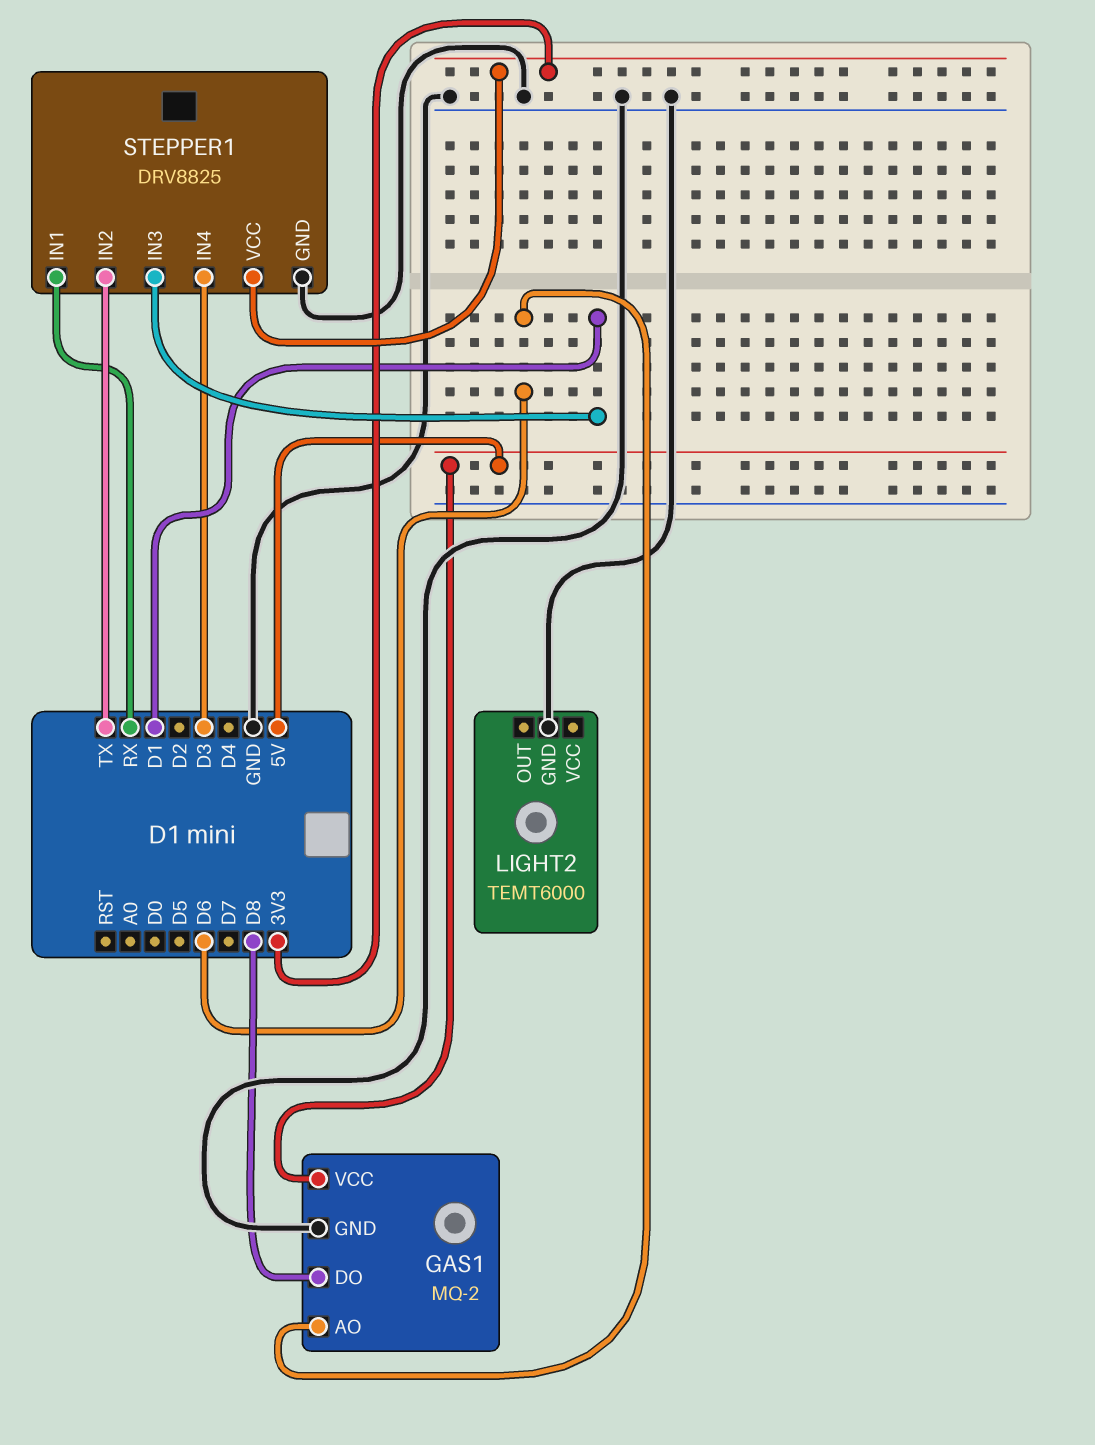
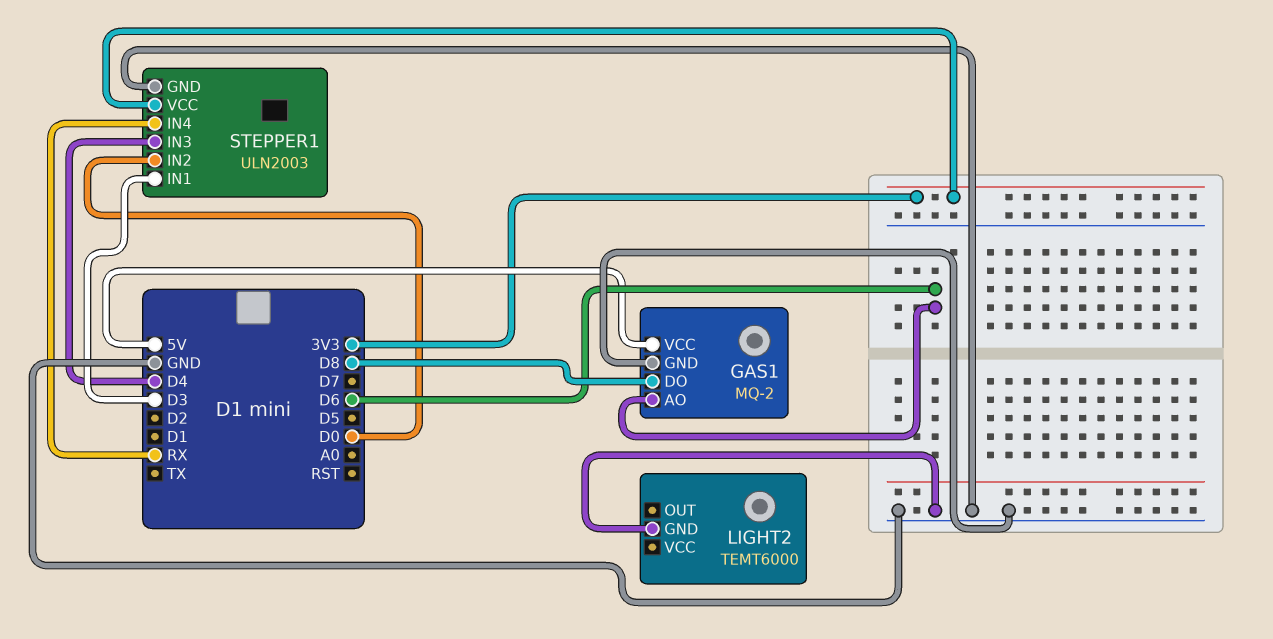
STEPPER1: DRV8825 -> ULN2003
STEPPER1 pin IN1: RX -> D3
STEPPER1 pin IN2: TX -> D0
STEPPER1 pin IN3: D1 -> D4
STEPPER1 pin IN4: D3 -> RX

